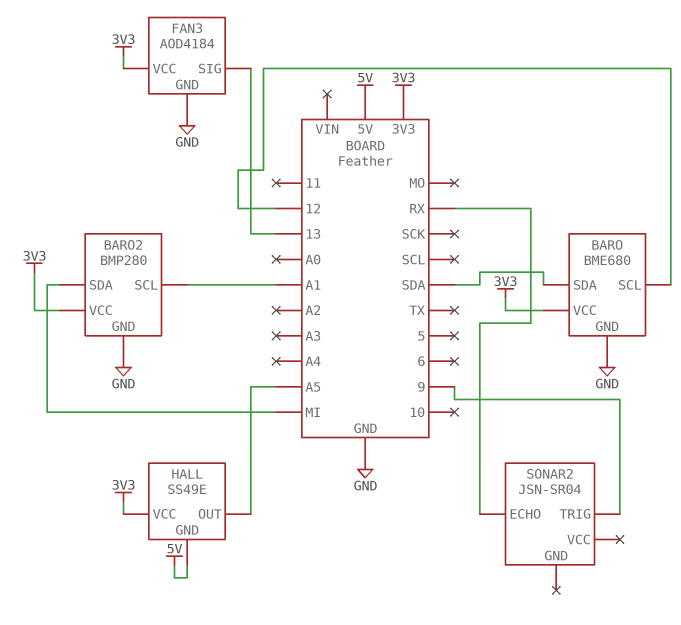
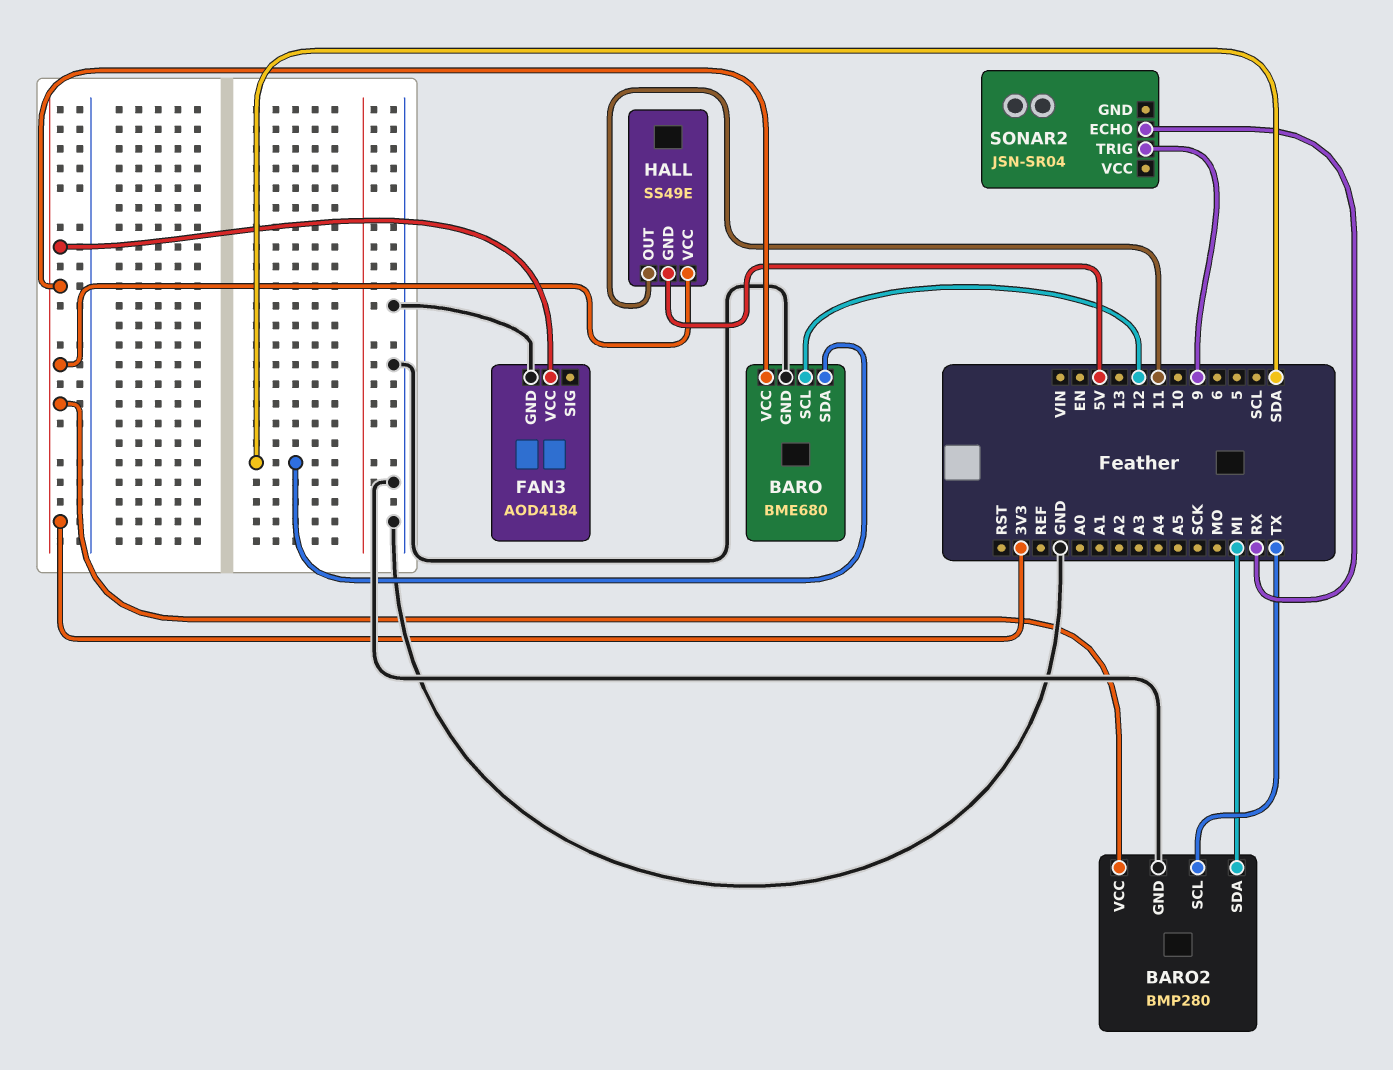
BARO2 pin SCL: A1 -> TX
FAN3 pin SIG: 13 -> none
HALL pin OUT: A5 -> 11

